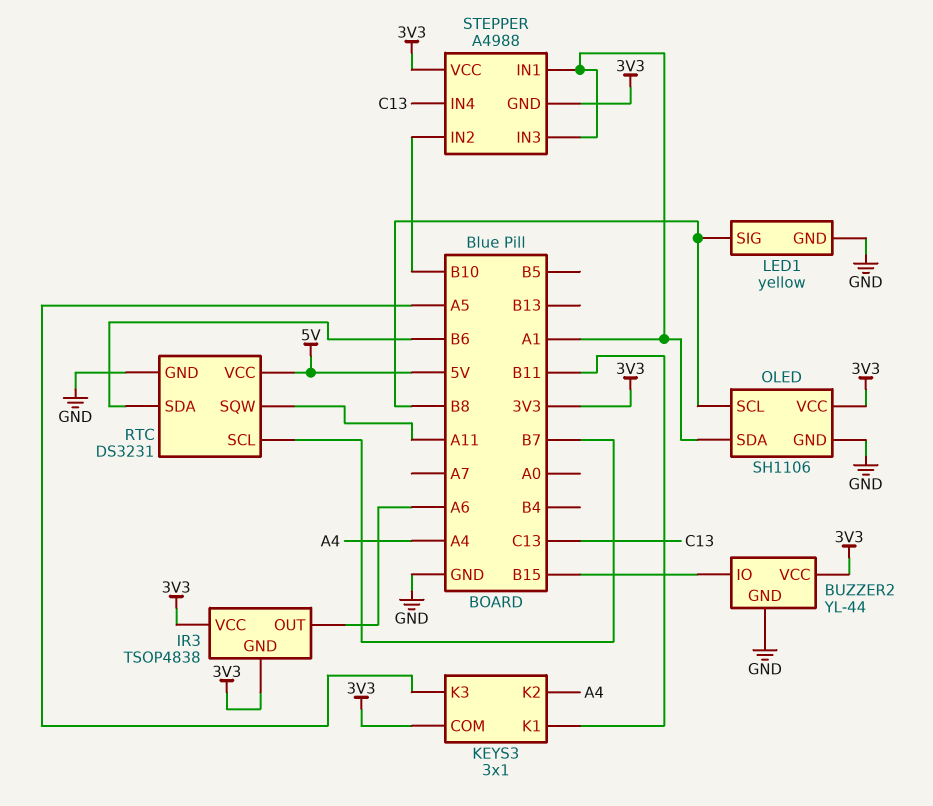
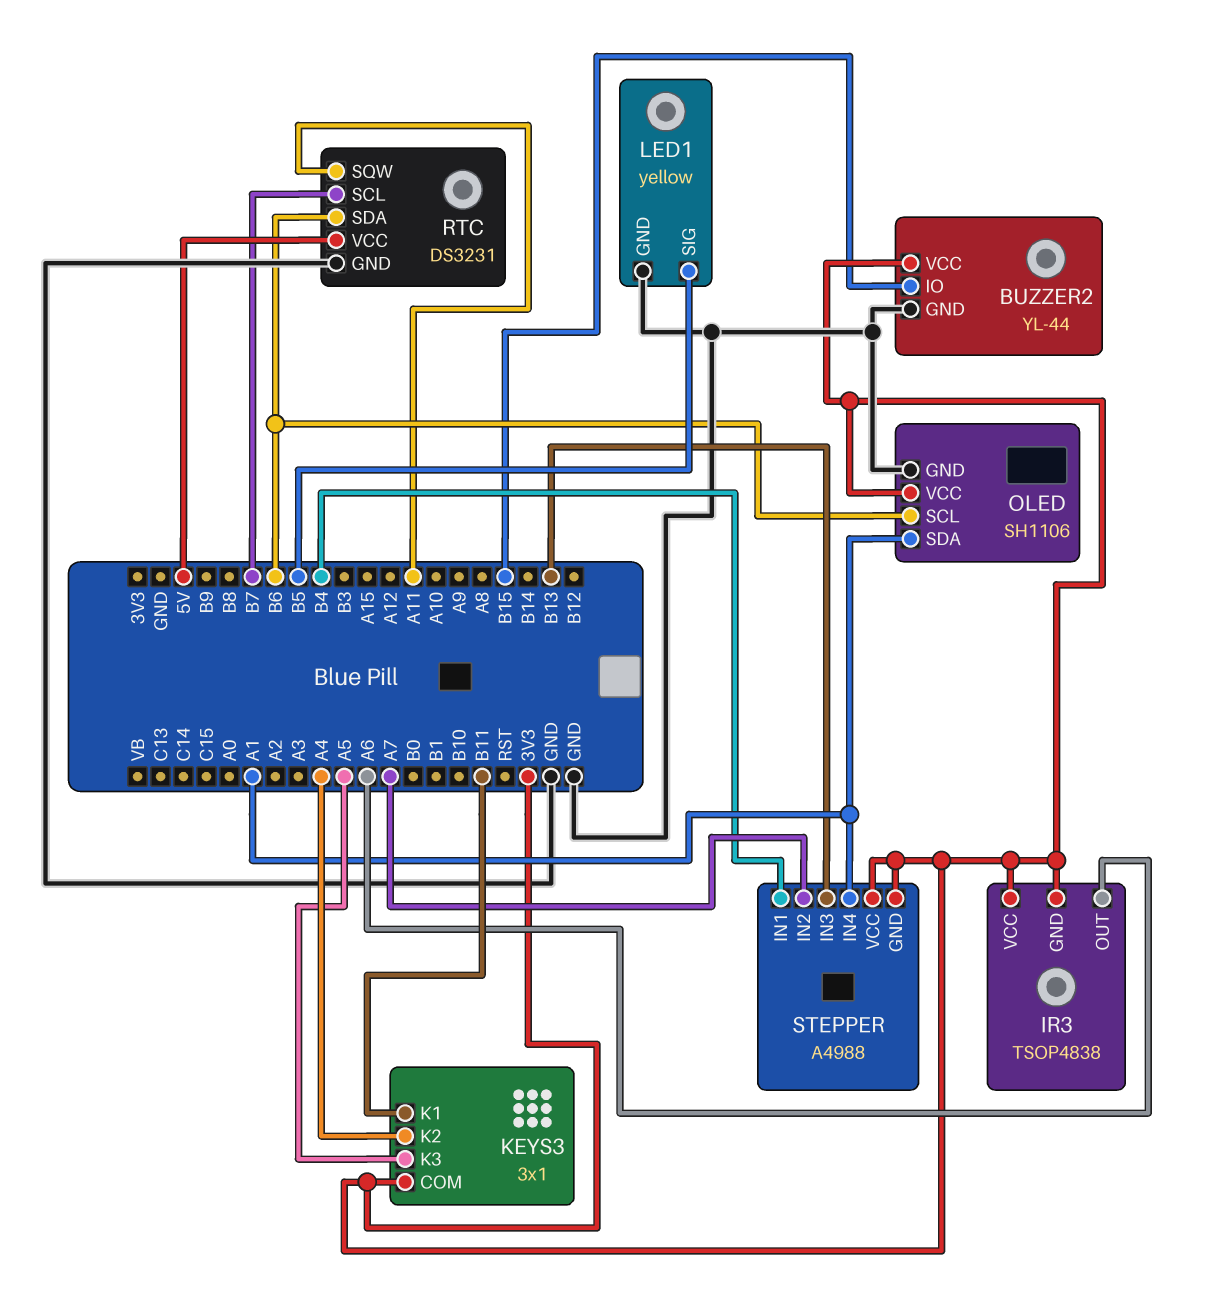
LED1 pin SIG: B8 -> B5
OLED pin SCL: B8 -> B6
STEPPER pin IN1: A1 -> B4
STEPPER pin IN2: B10 -> A7
STEPPER pin IN3: A1 -> B13
STEPPER pin IN4: C13 -> A1

